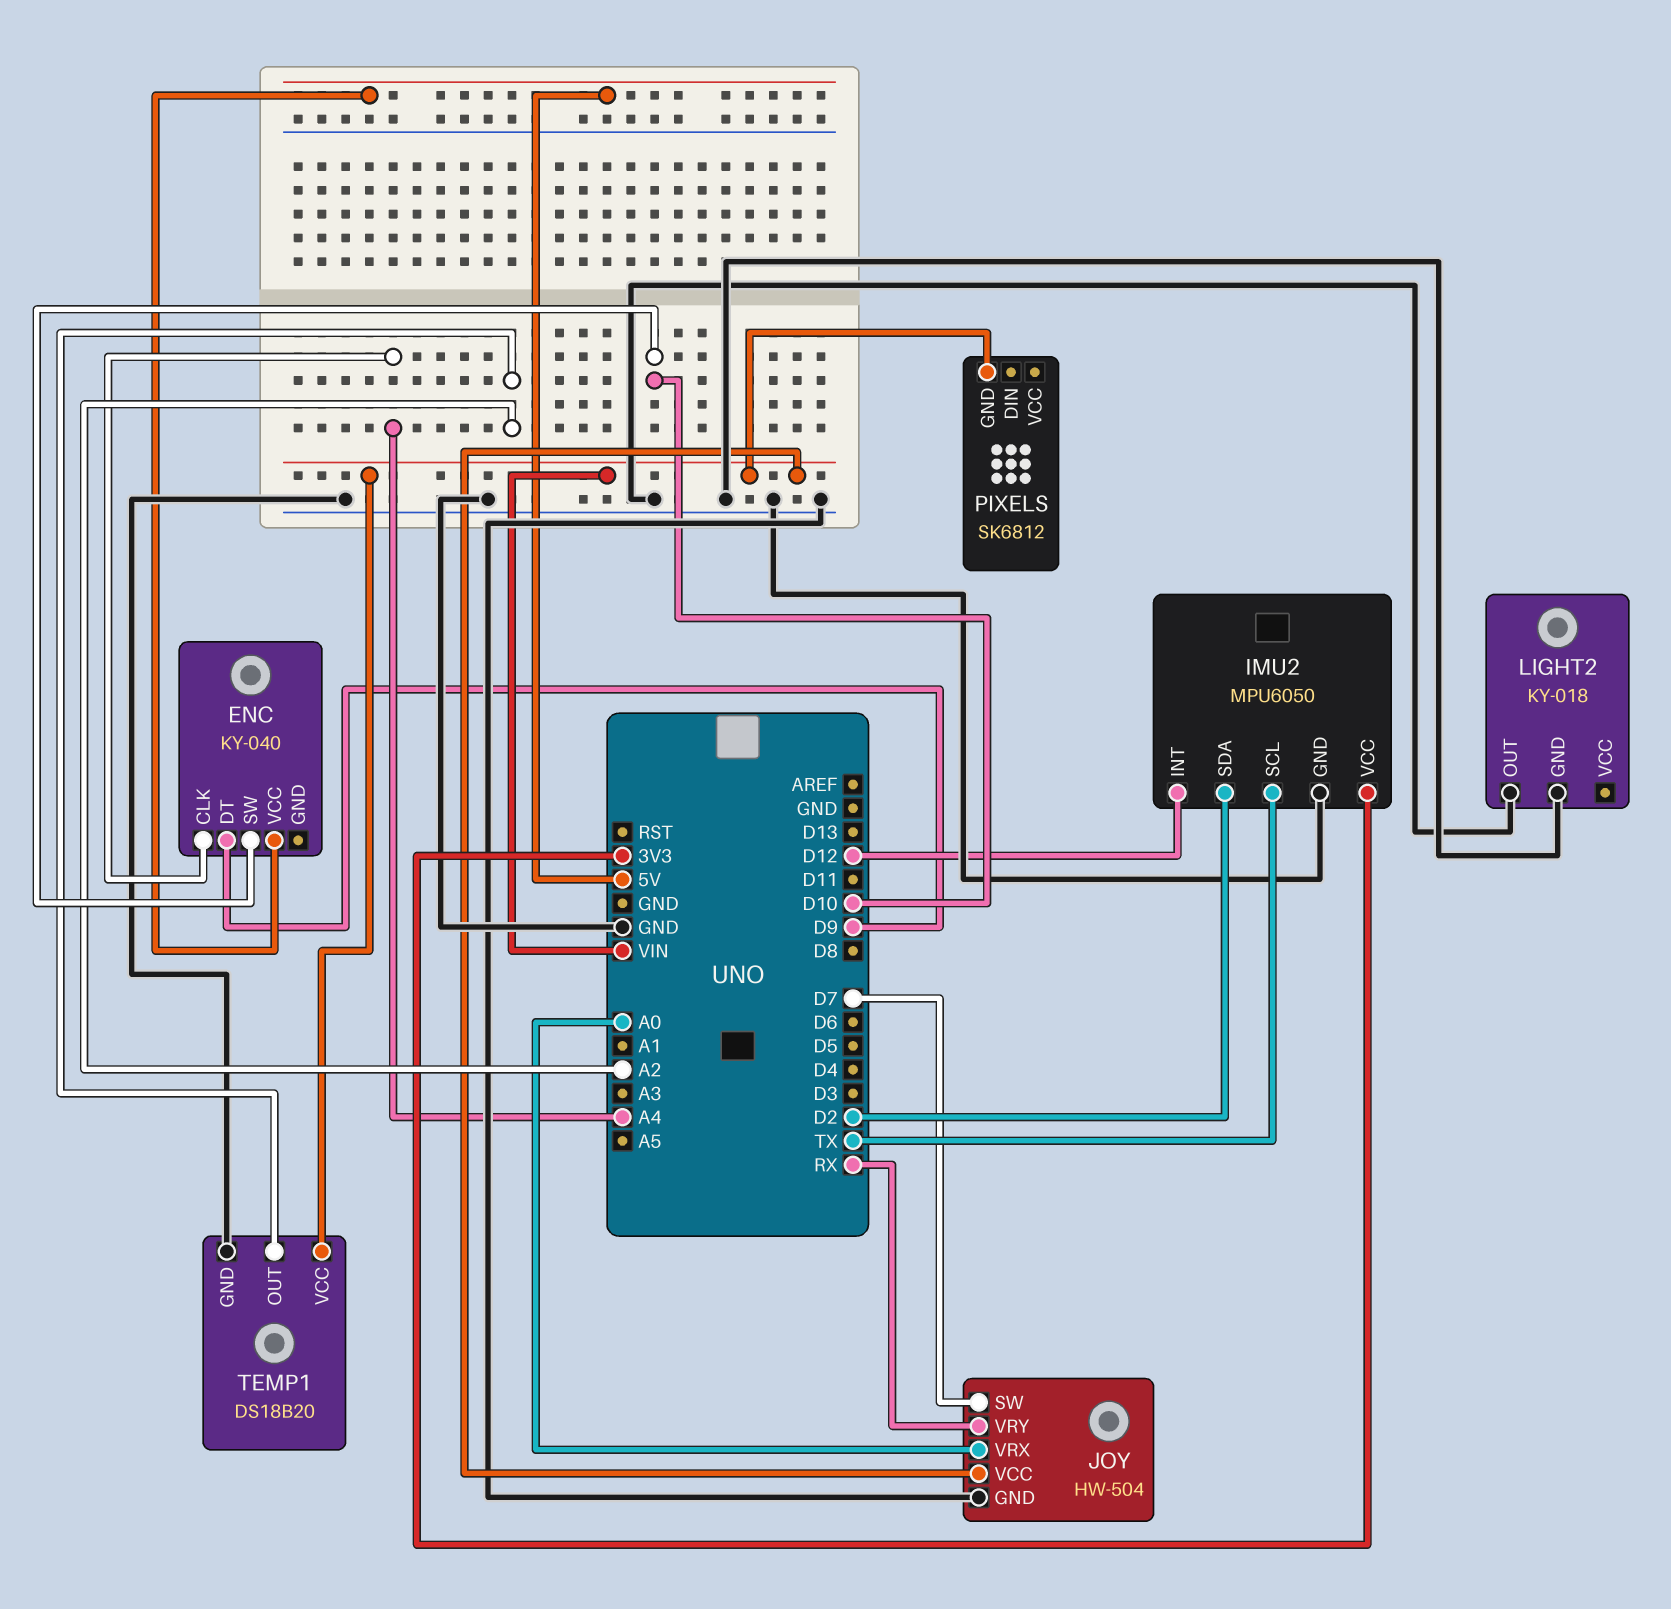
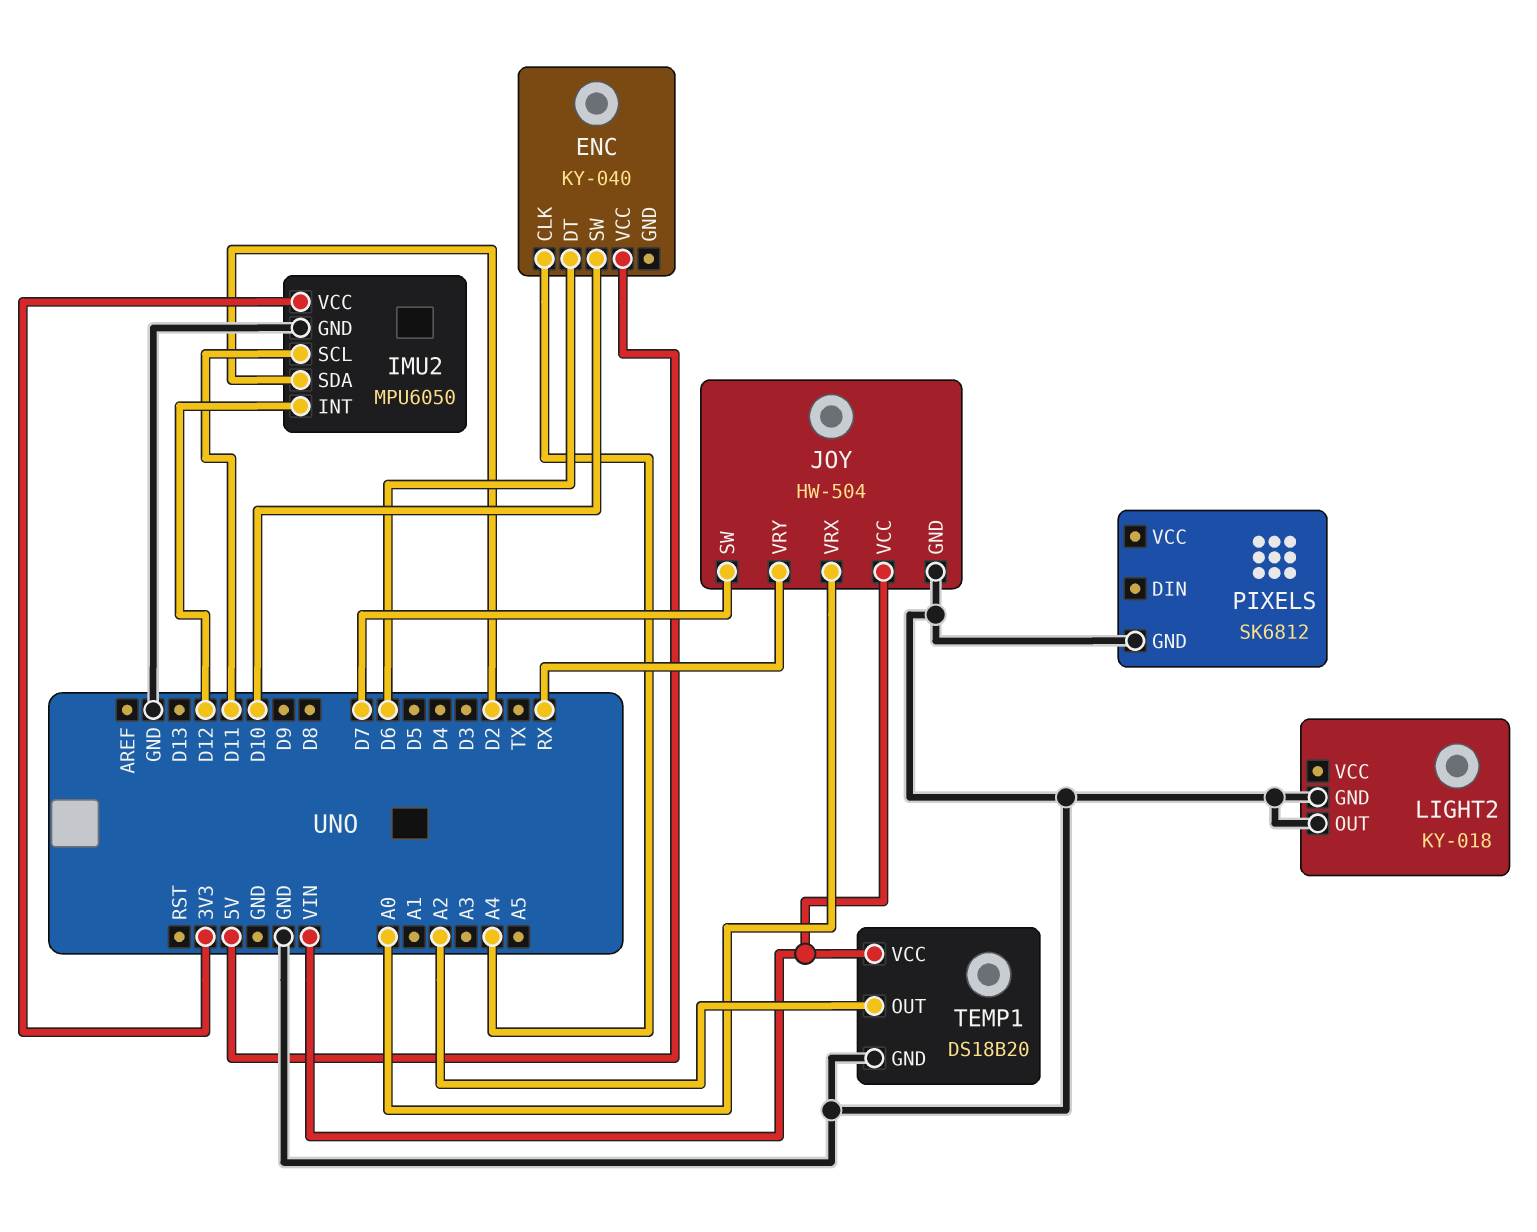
ENC pin DT: D9 -> D6
IMU2 pin SCL: TX -> D11
PIXELS pin GND: VIN -> GND

